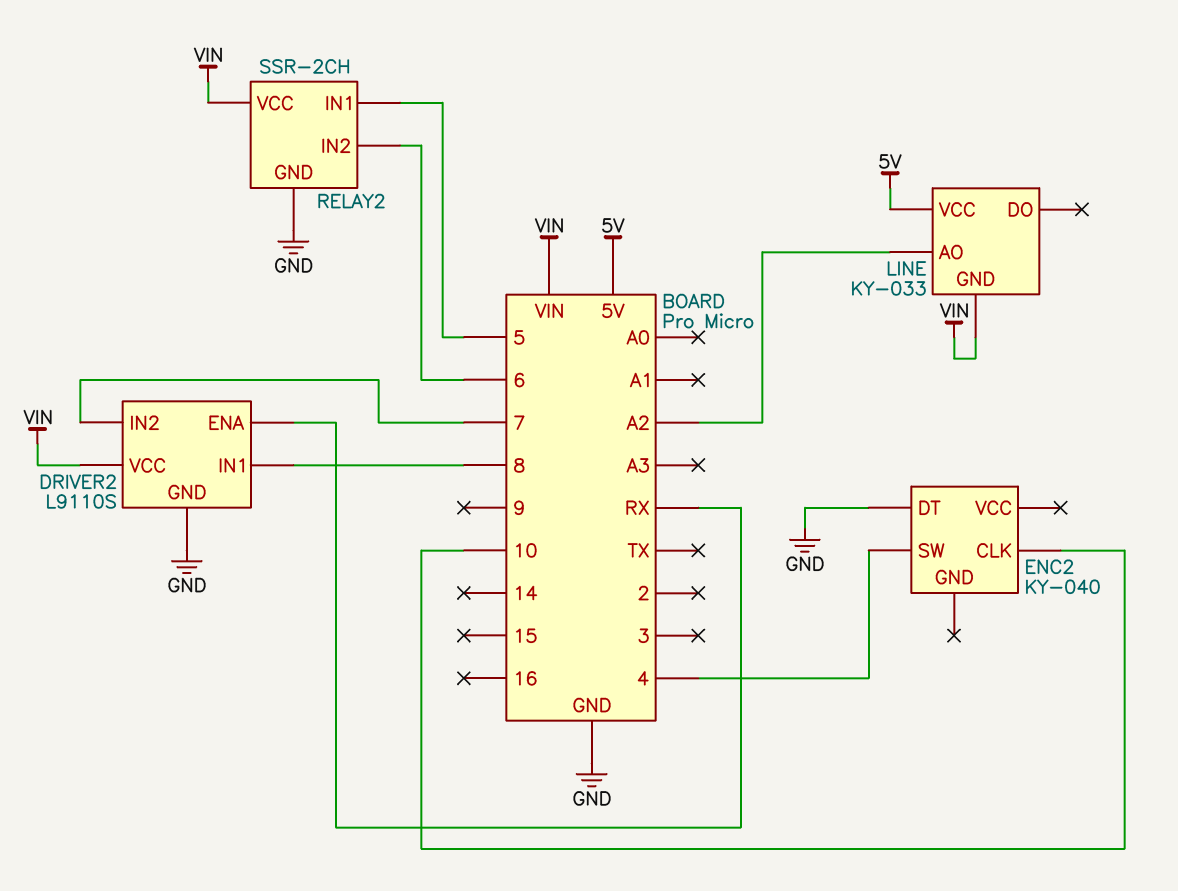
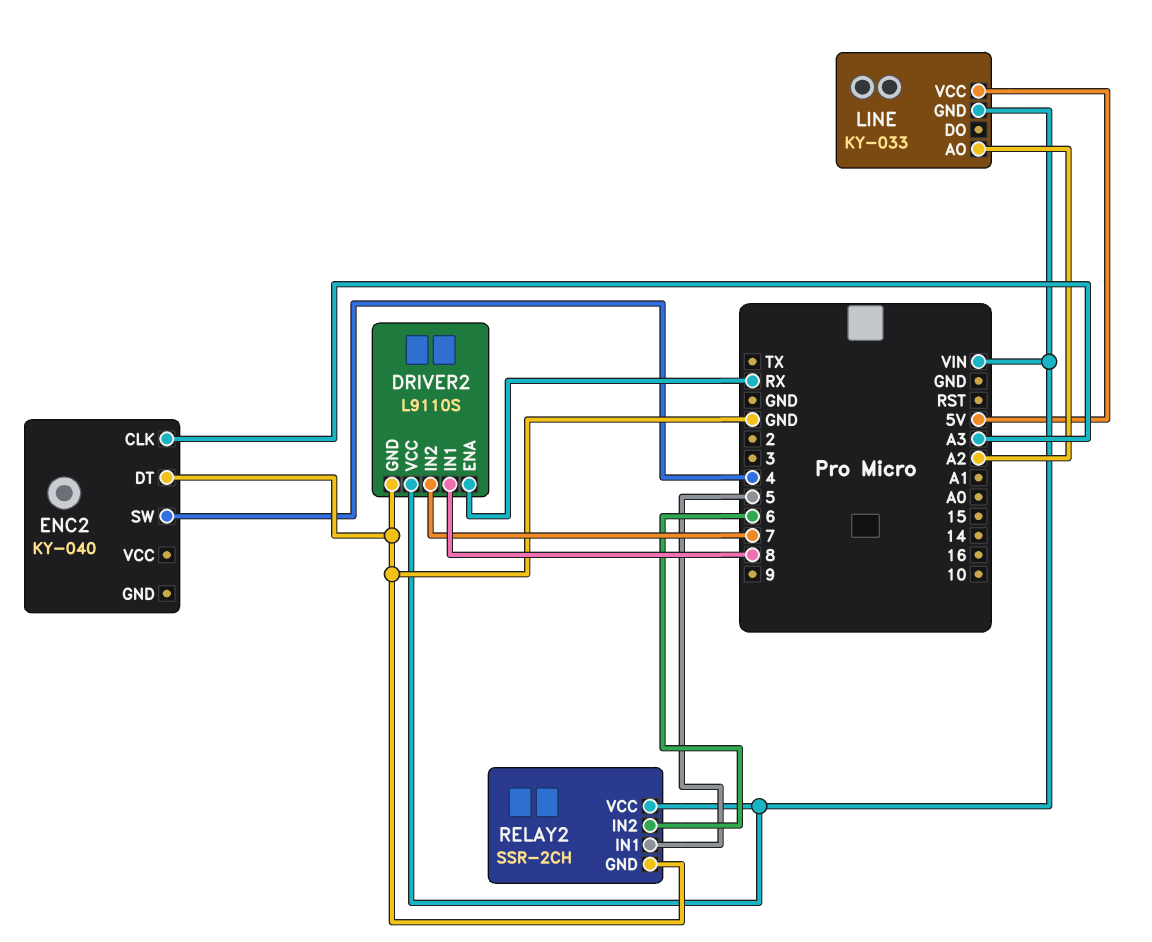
ENC2 pin CLK: 10 -> A3

